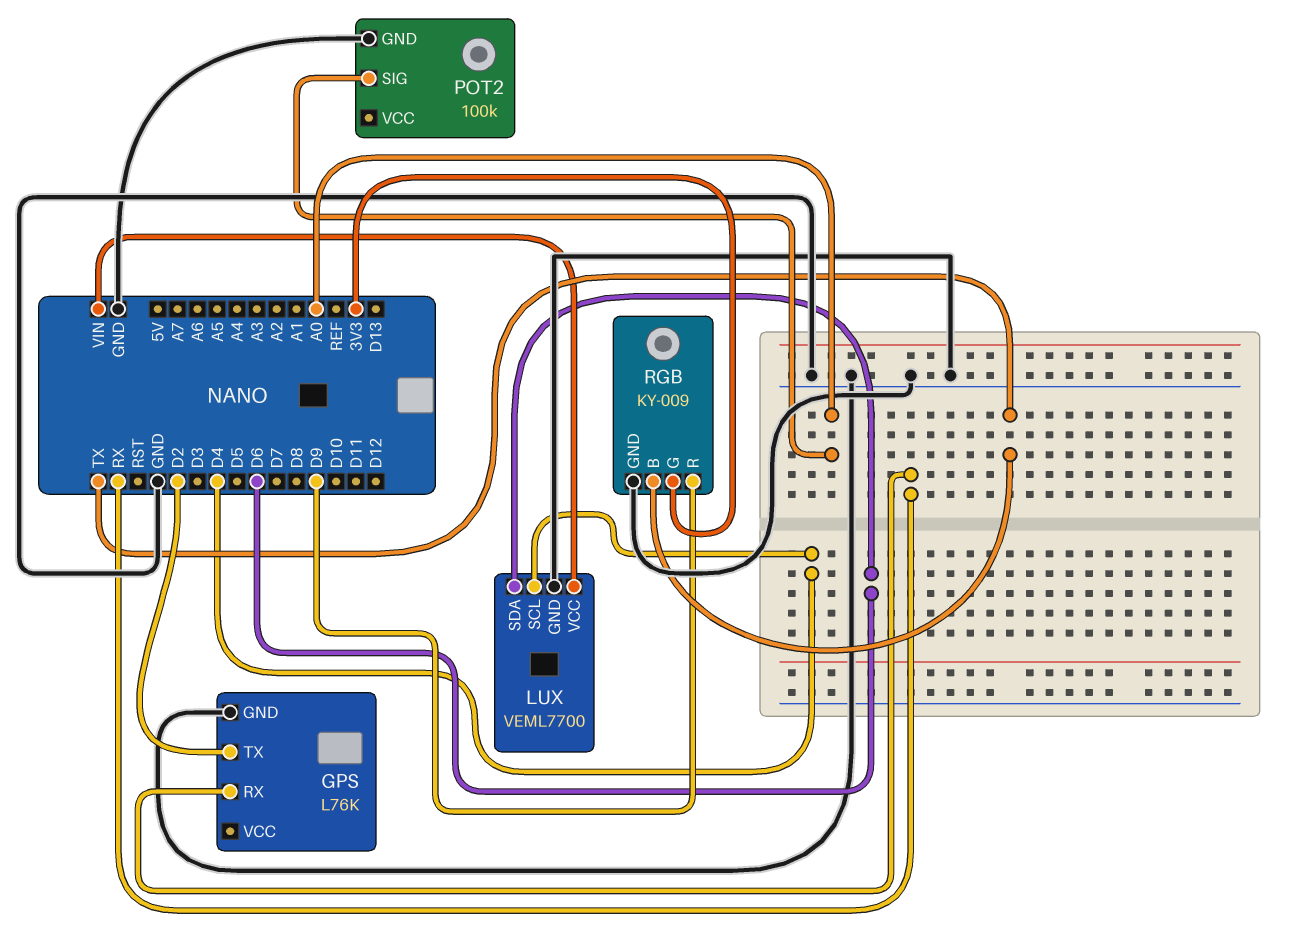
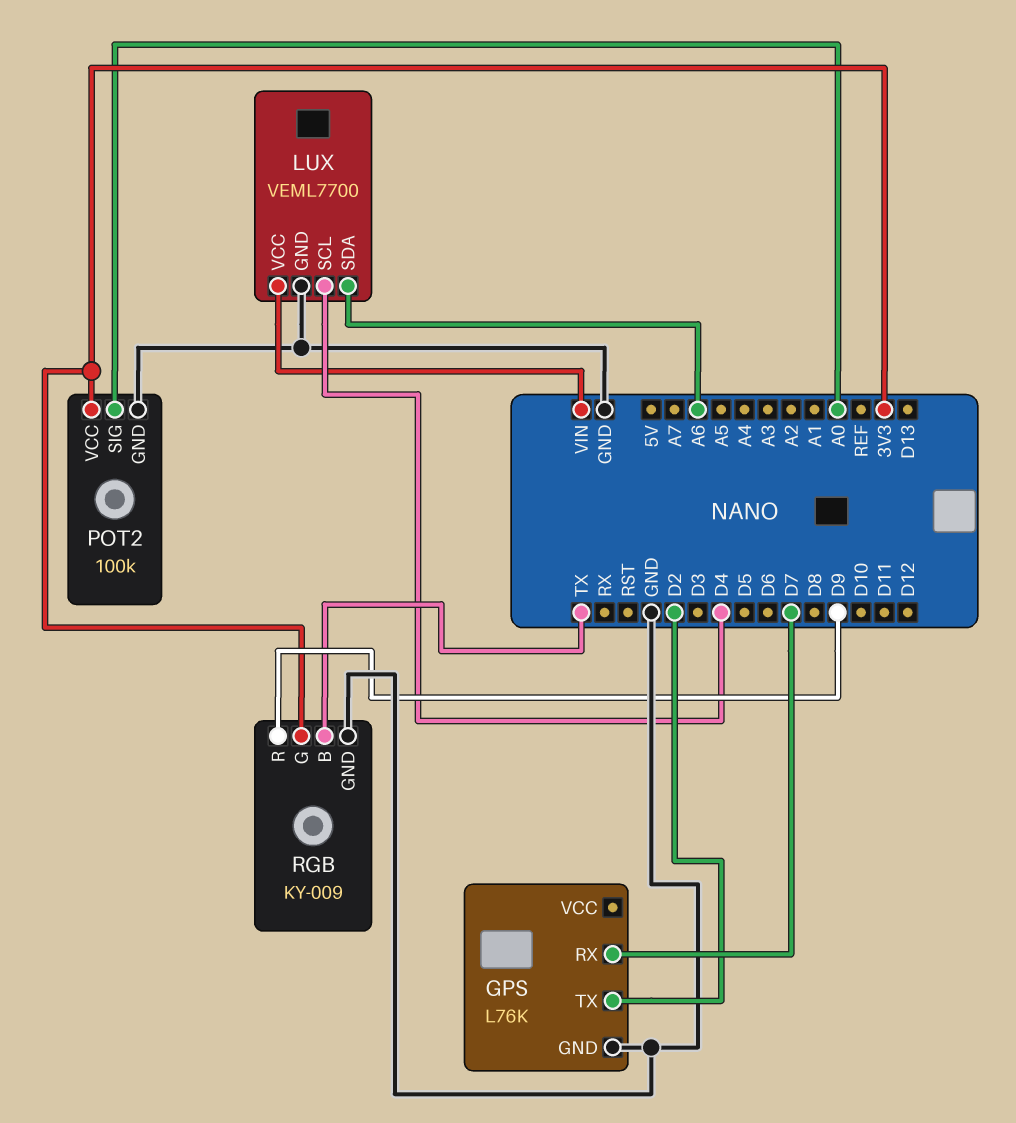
GPS pin RX: RX -> D7
LUX pin SDA: D6 -> A6
POT2 pin VCC: none -> 3V3

